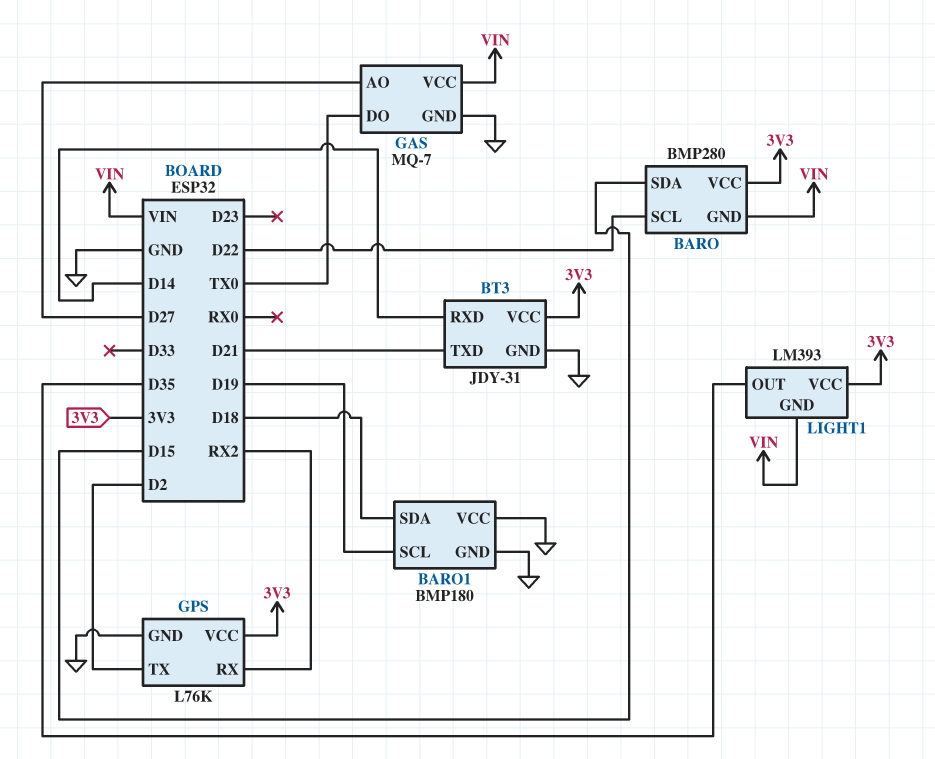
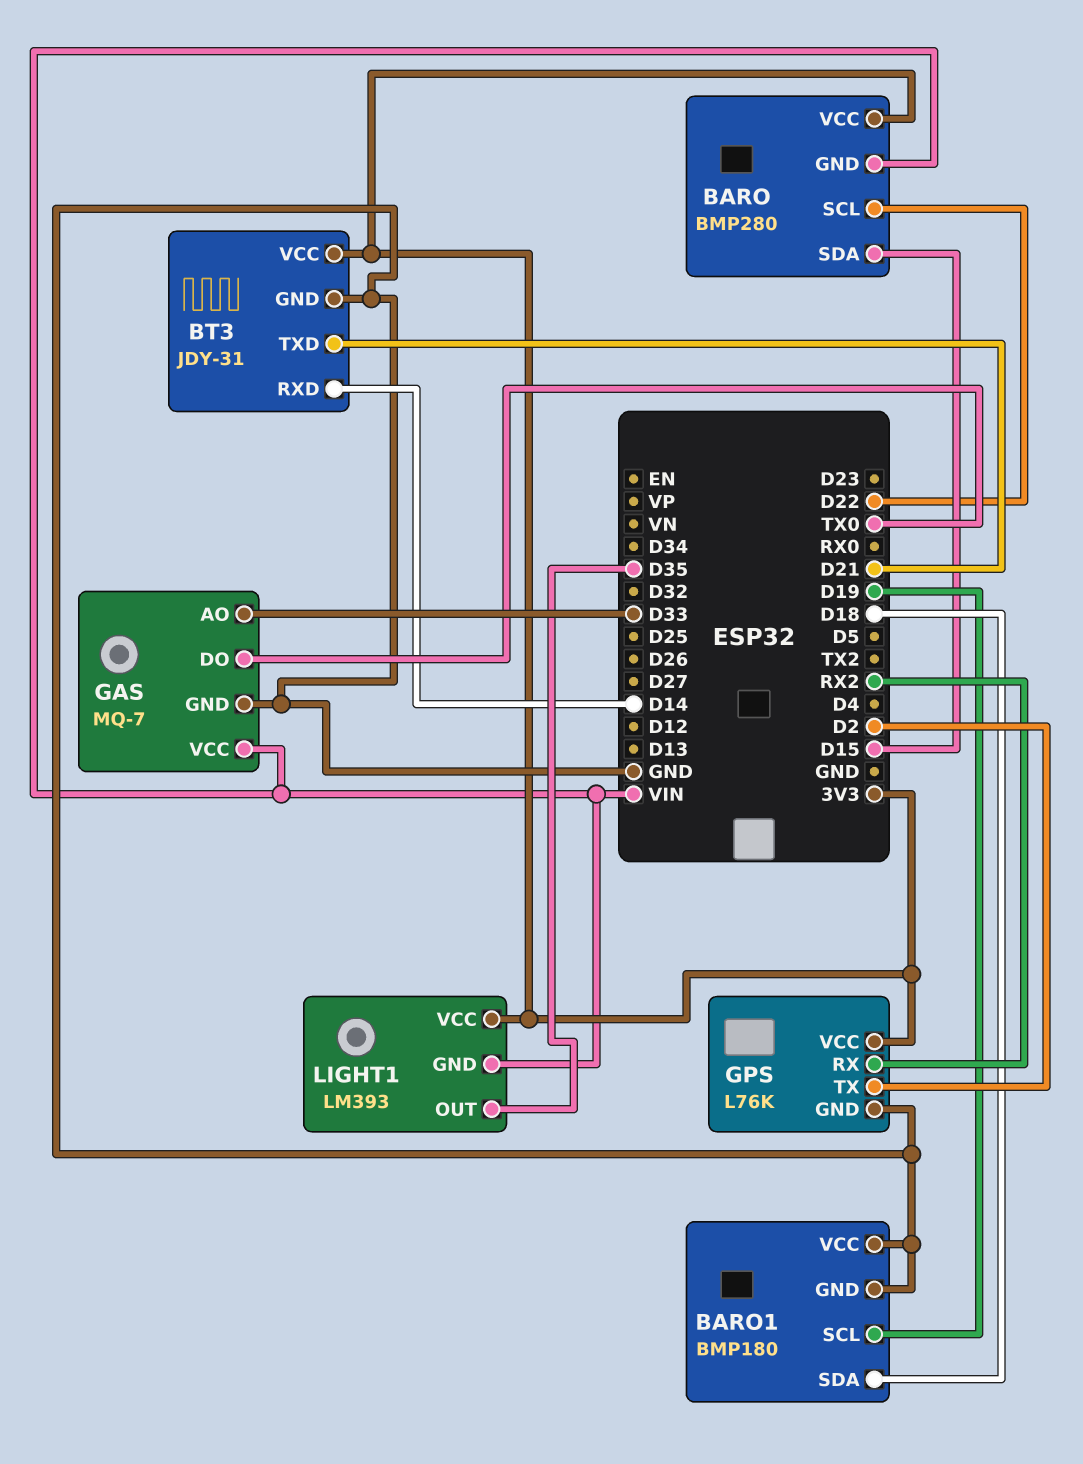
GAS pin AO: D27 -> D33

